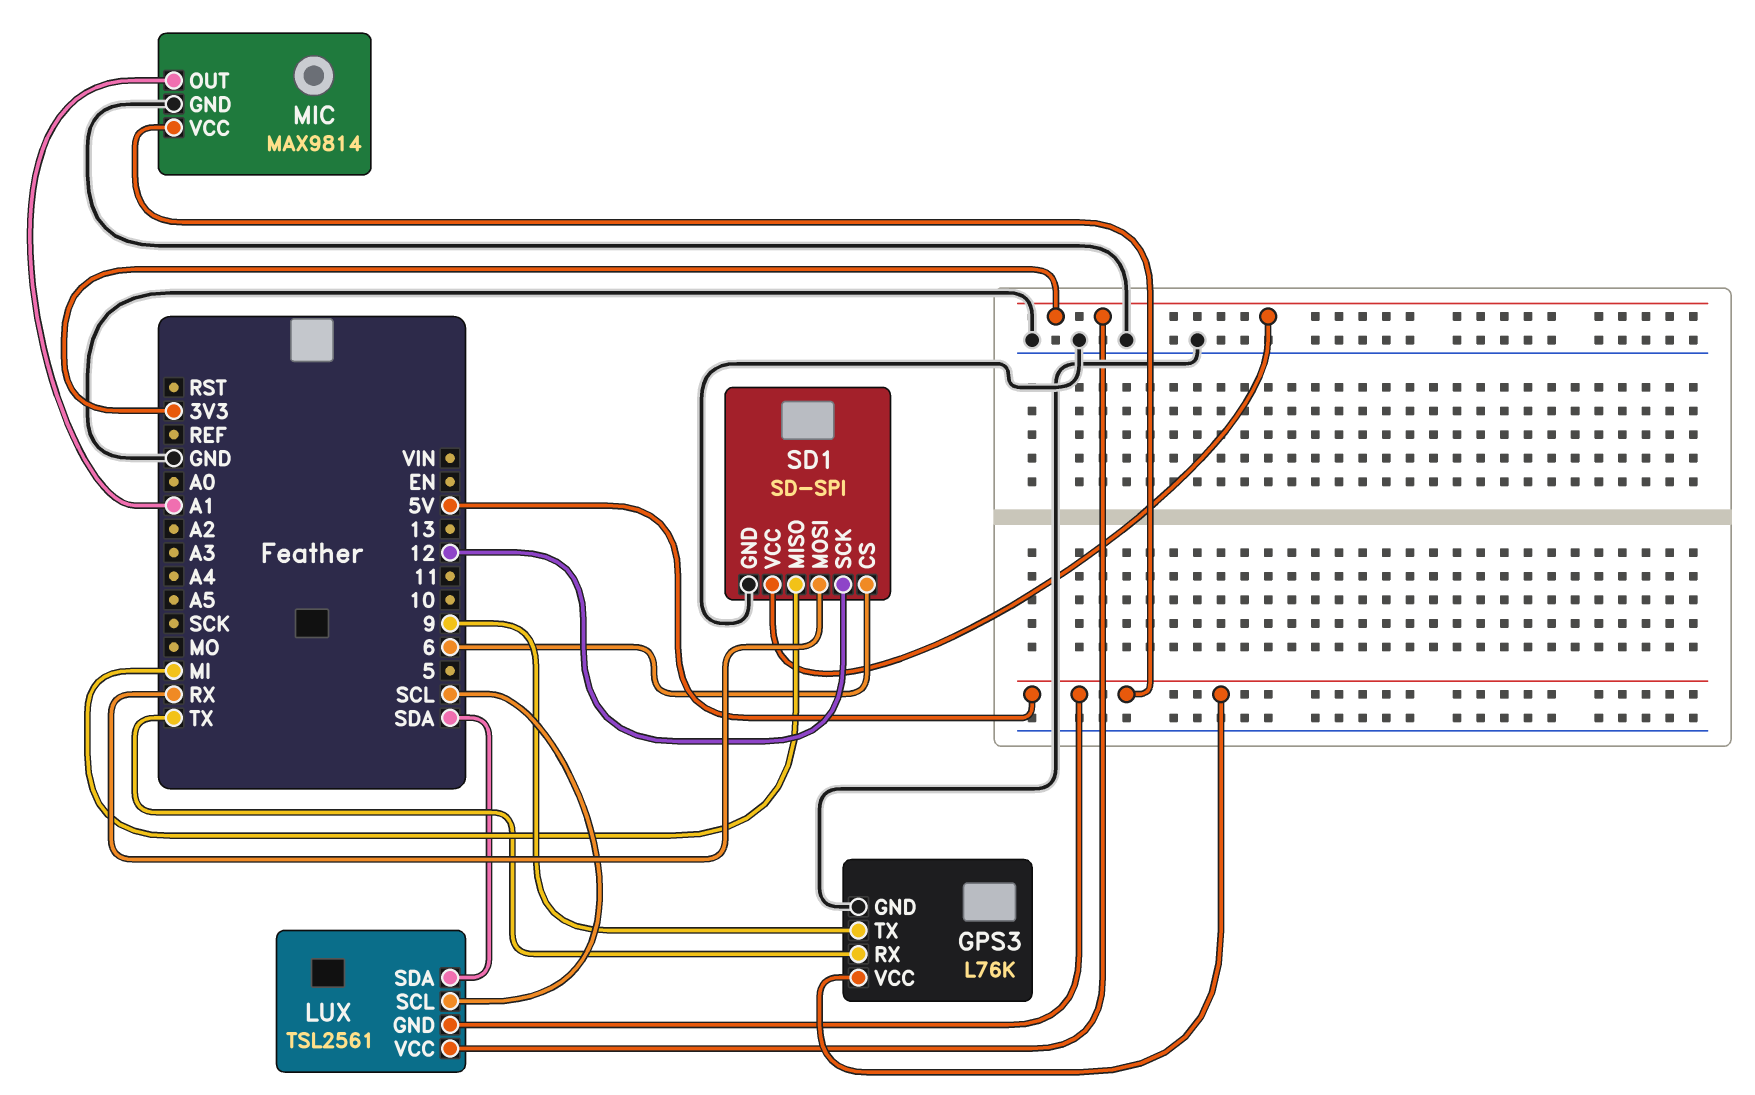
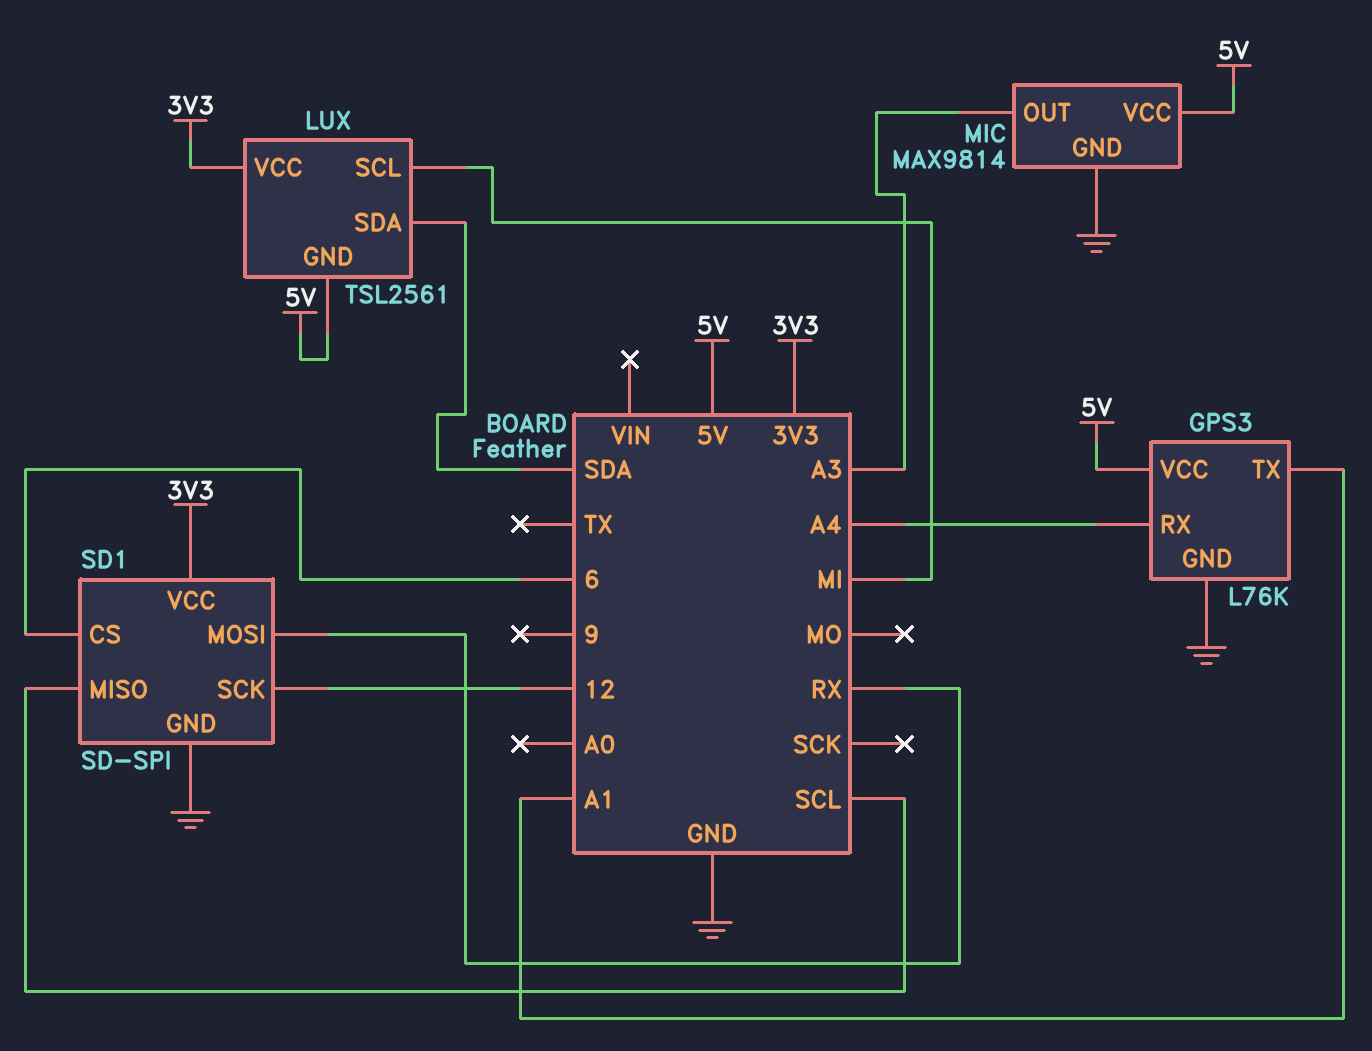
GPS3 pin RX: TX -> A4
GPS3 pin TX: 9 -> A1
LUX pin SCL: SCL -> MI
MIC pin OUT: A1 -> A3
SD1 pin MISO: MI -> SCL

